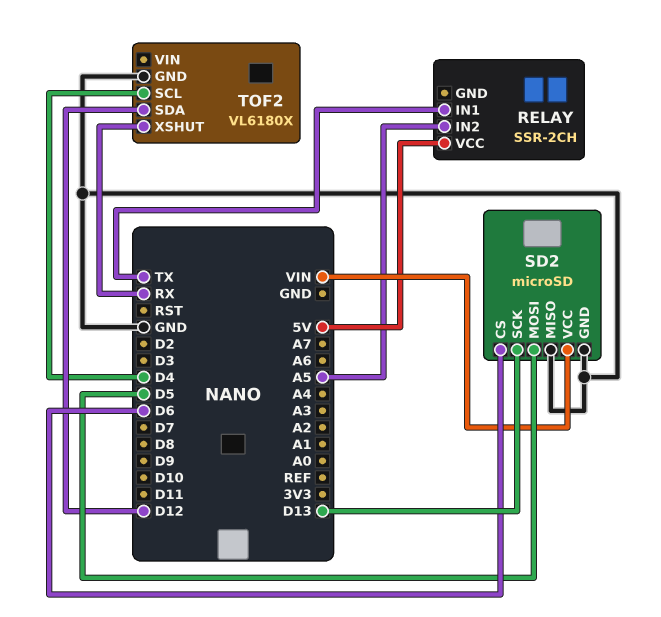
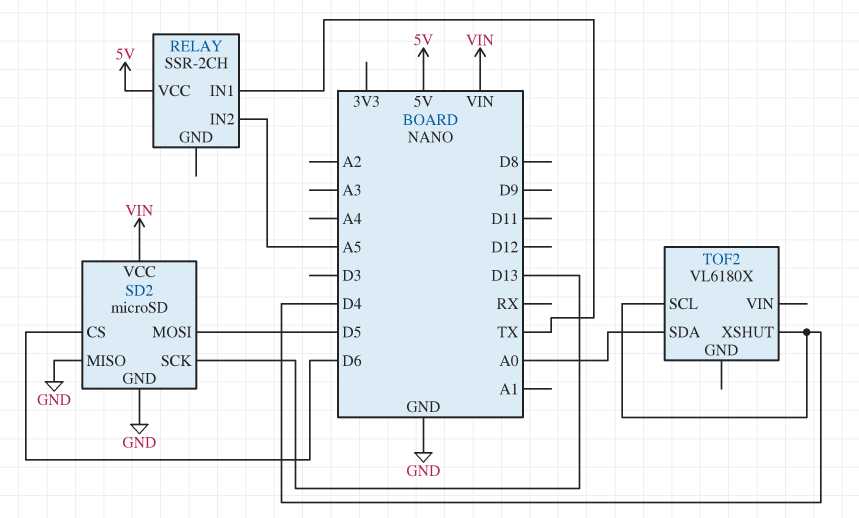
TOF2 pin GND: GND -> none
TOF2 pin SDA: D12 -> A0
TOF2 pin XSHUT: RX -> D4

